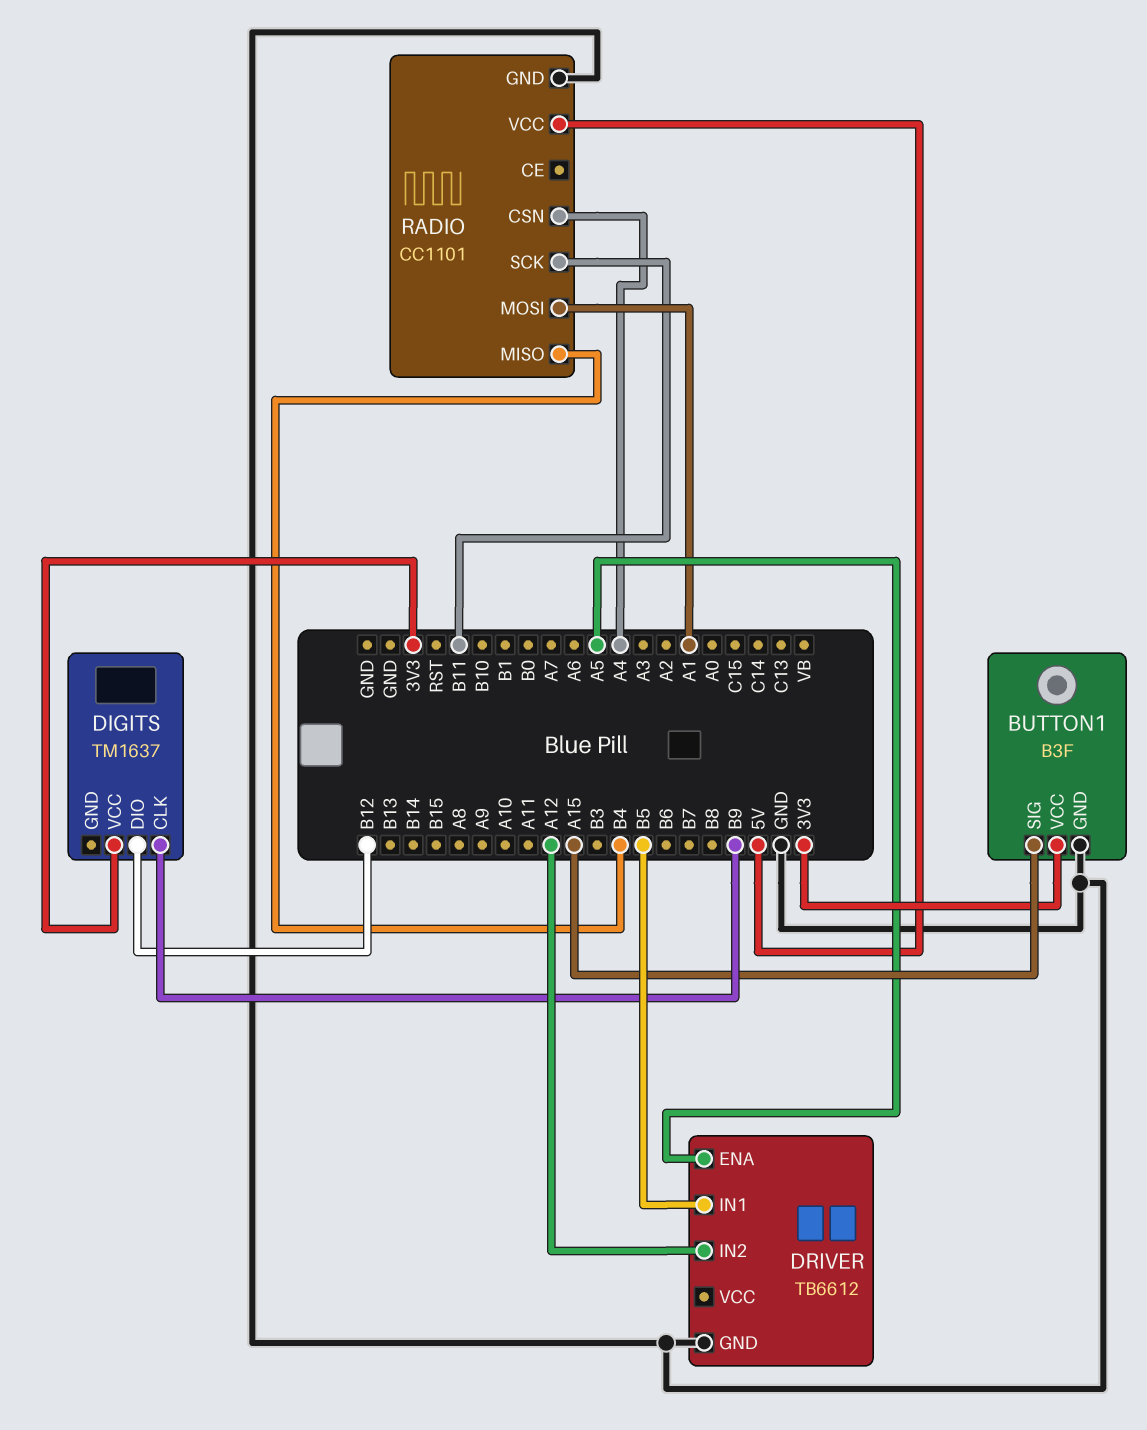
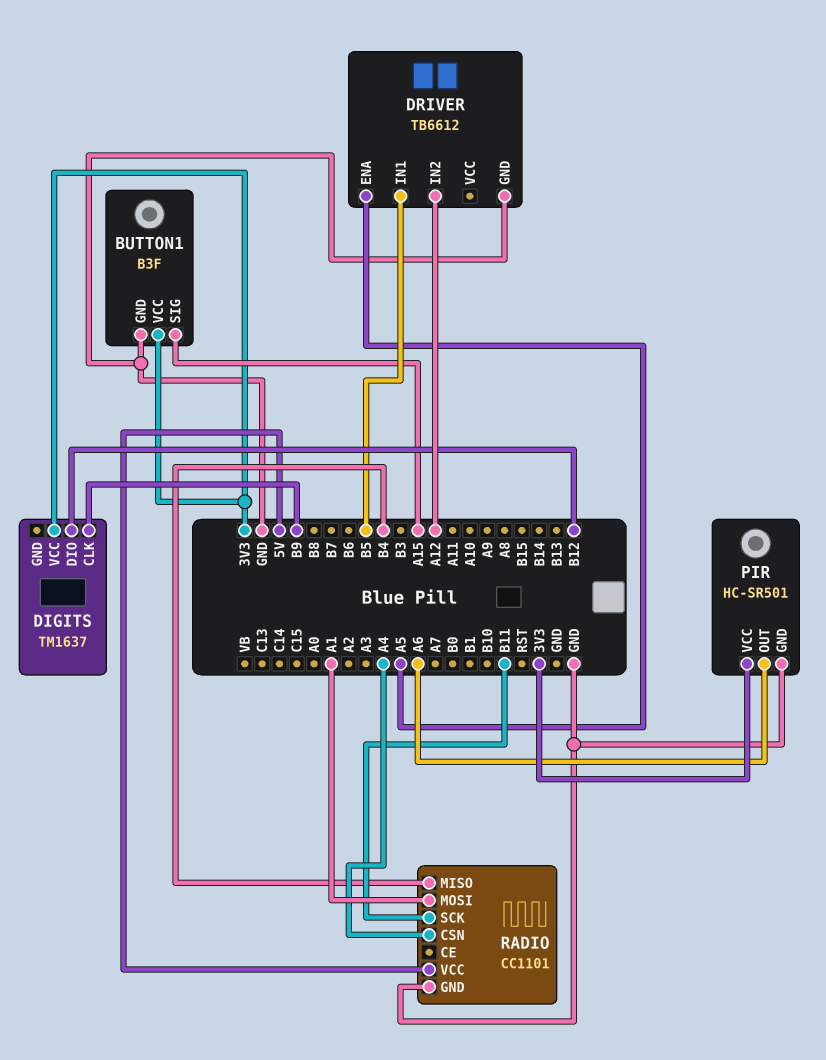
PIR: none -> HC-SR501
PIR pin GND: none -> GND
PIR pin OUT: none -> A6
PIR pin VCC: none -> 3V3

